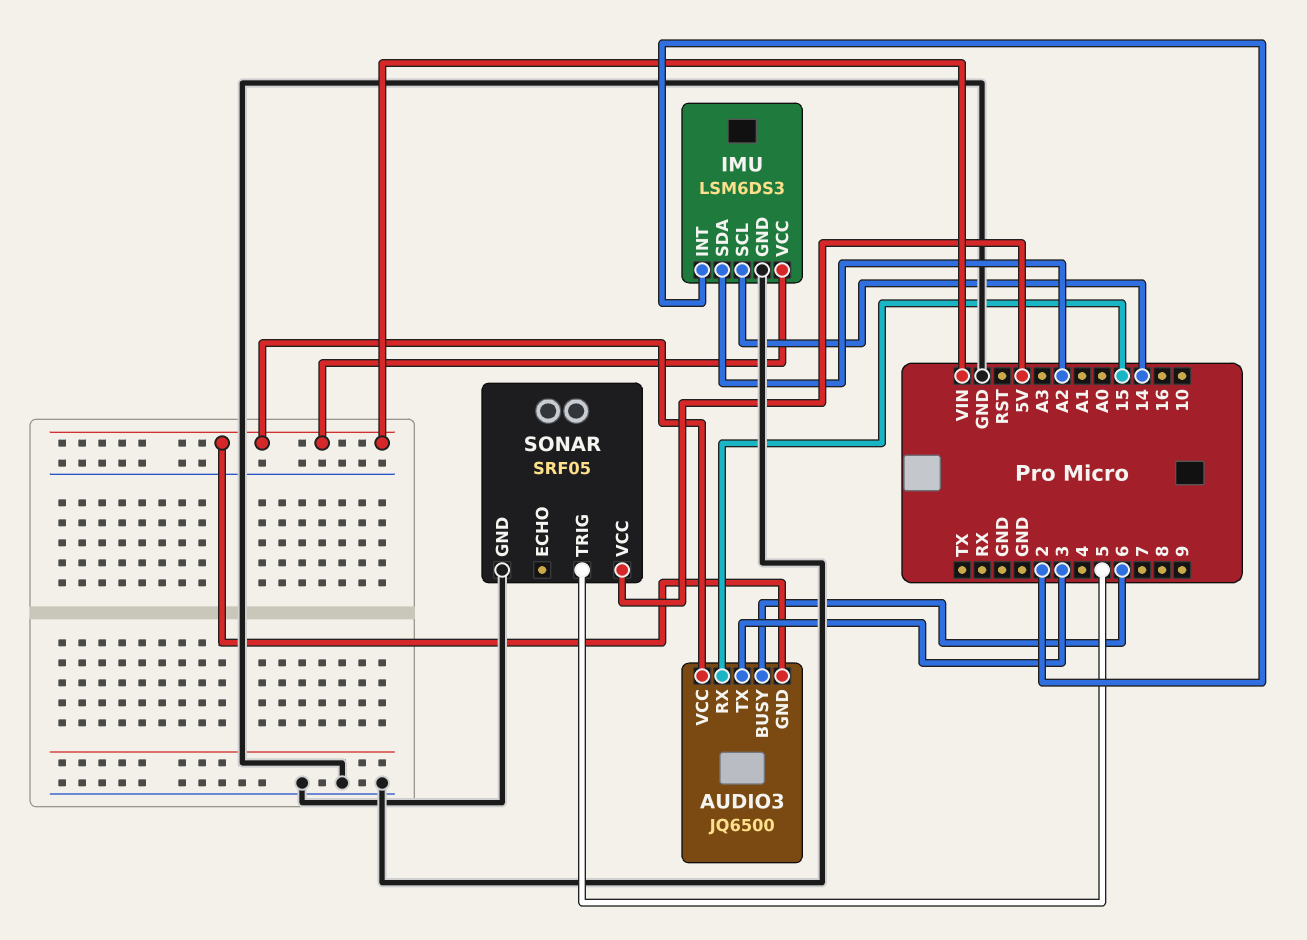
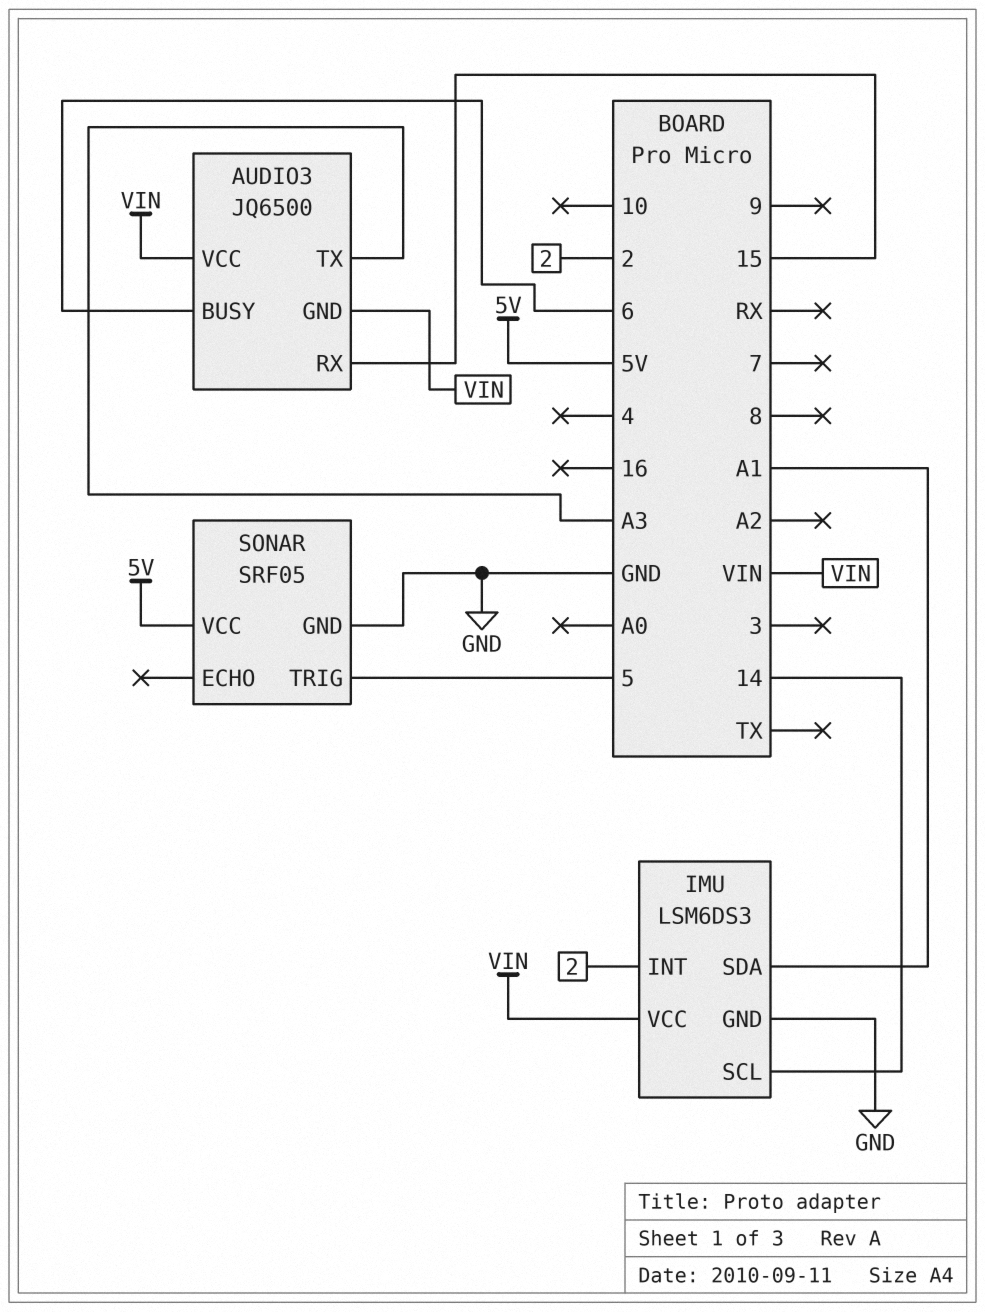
AUDIO3 pin TX: 3 -> A3
IMU pin SDA: A2 -> A1

